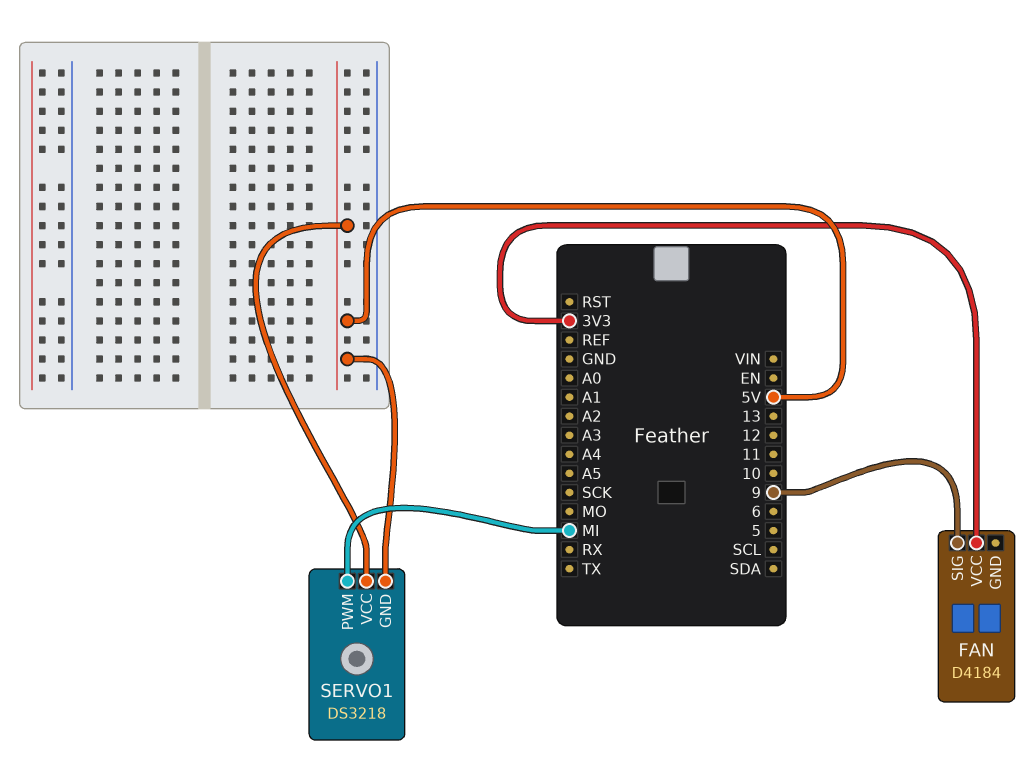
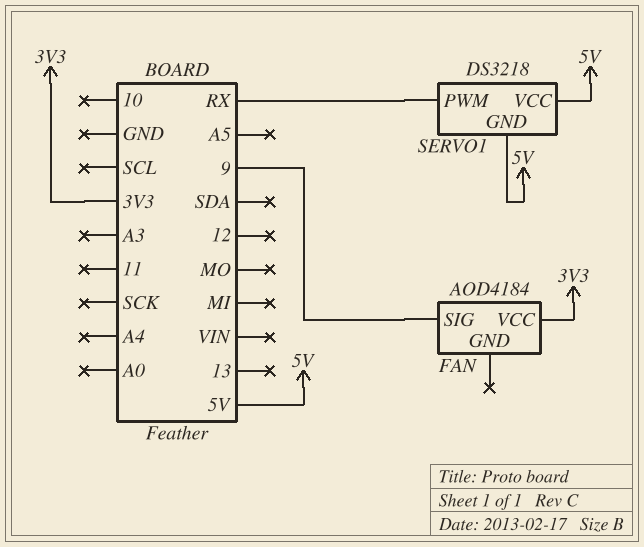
FAN: D4184 -> AOD4184
SERVO1 pin PWM: MI -> RX

